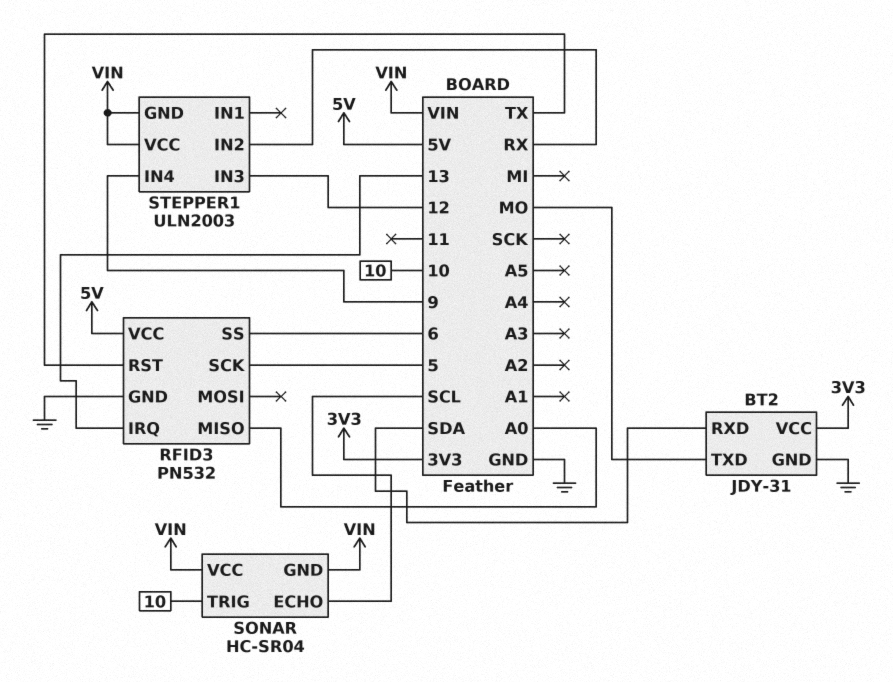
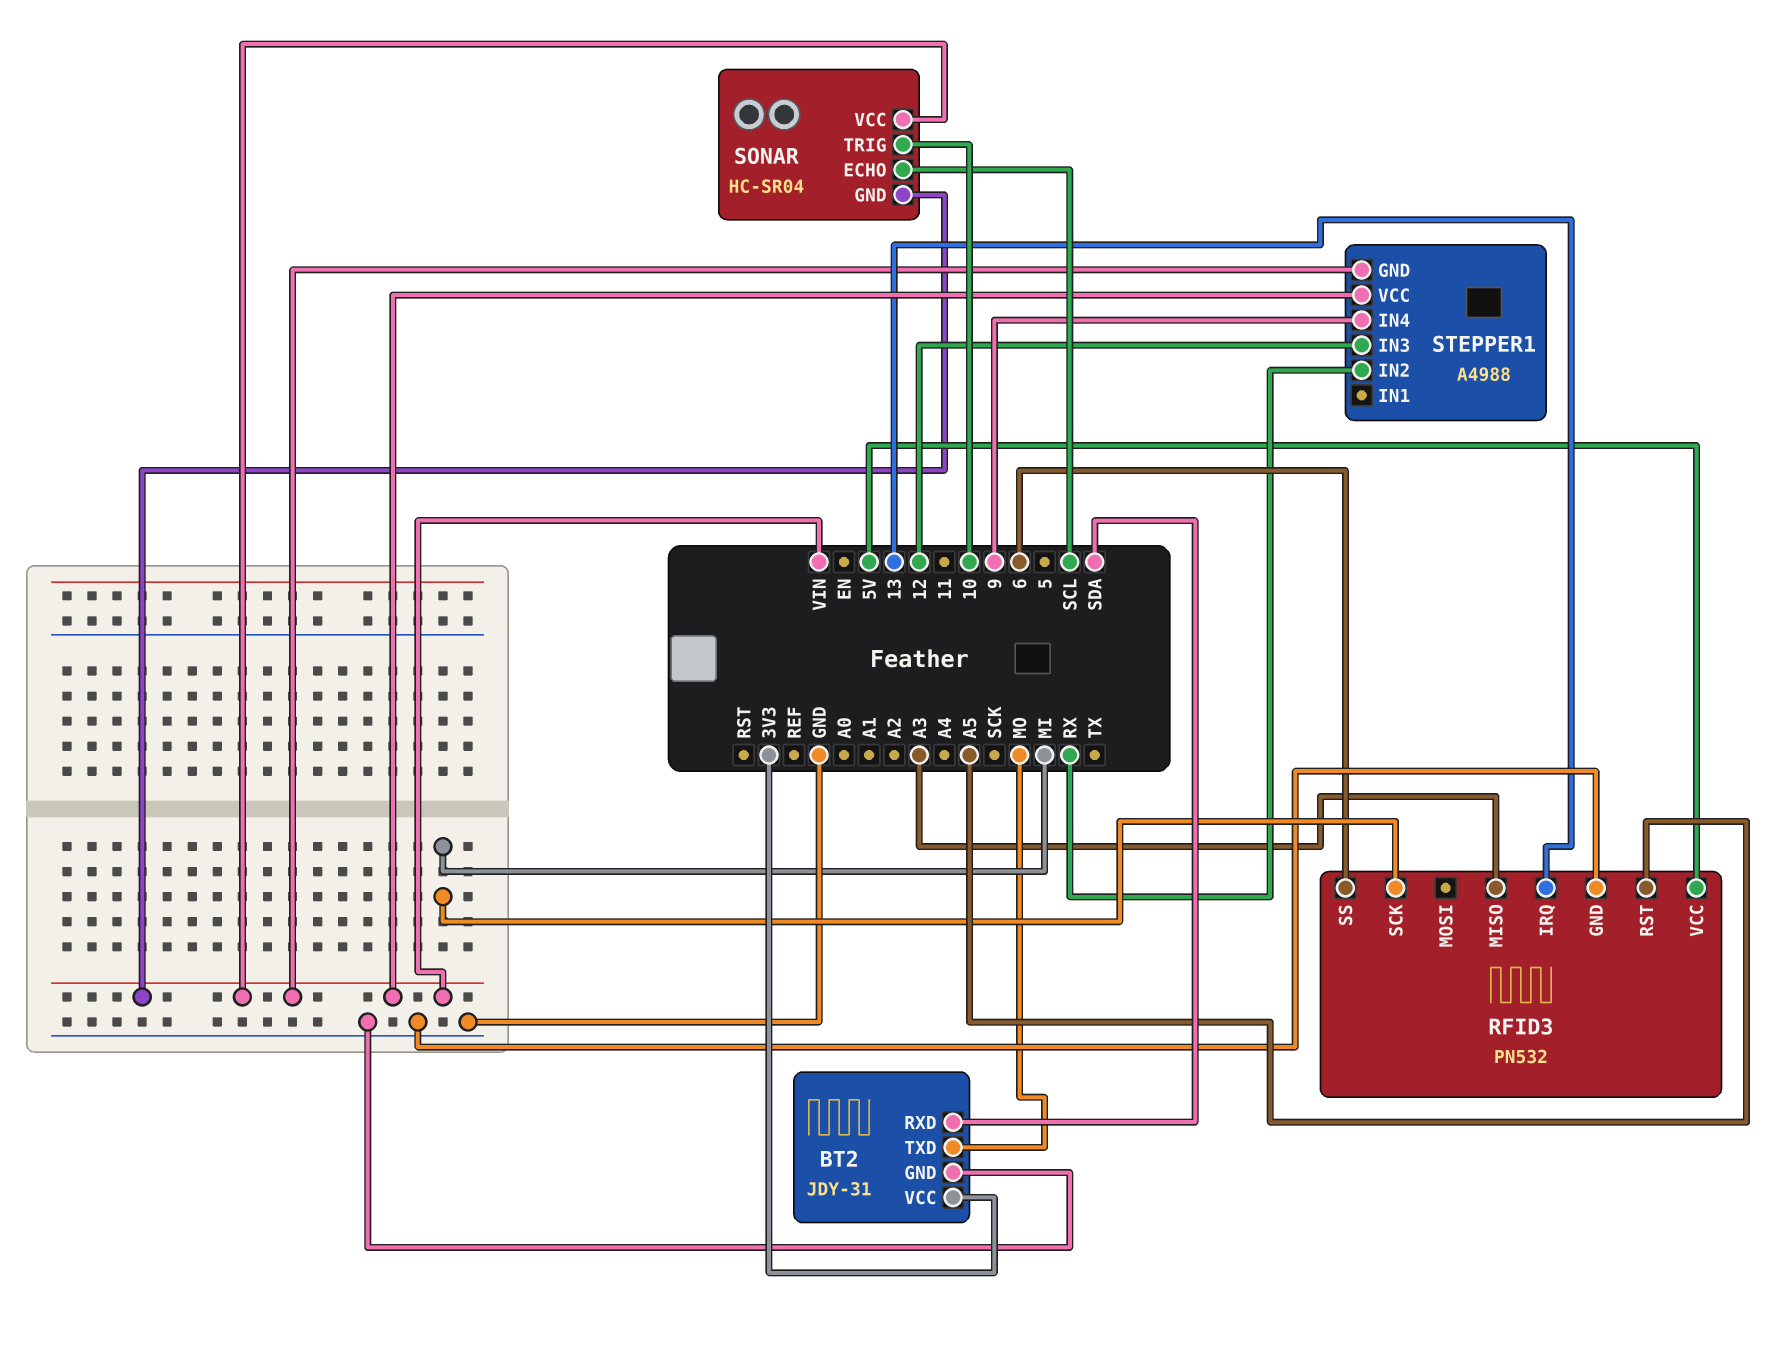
RFID3 pin MISO: A0 -> A3
RFID3 pin RST: TX -> A5
RFID3 pin SCK: 5 -> MI
STEPPER1: ULN2003 -> A4988

